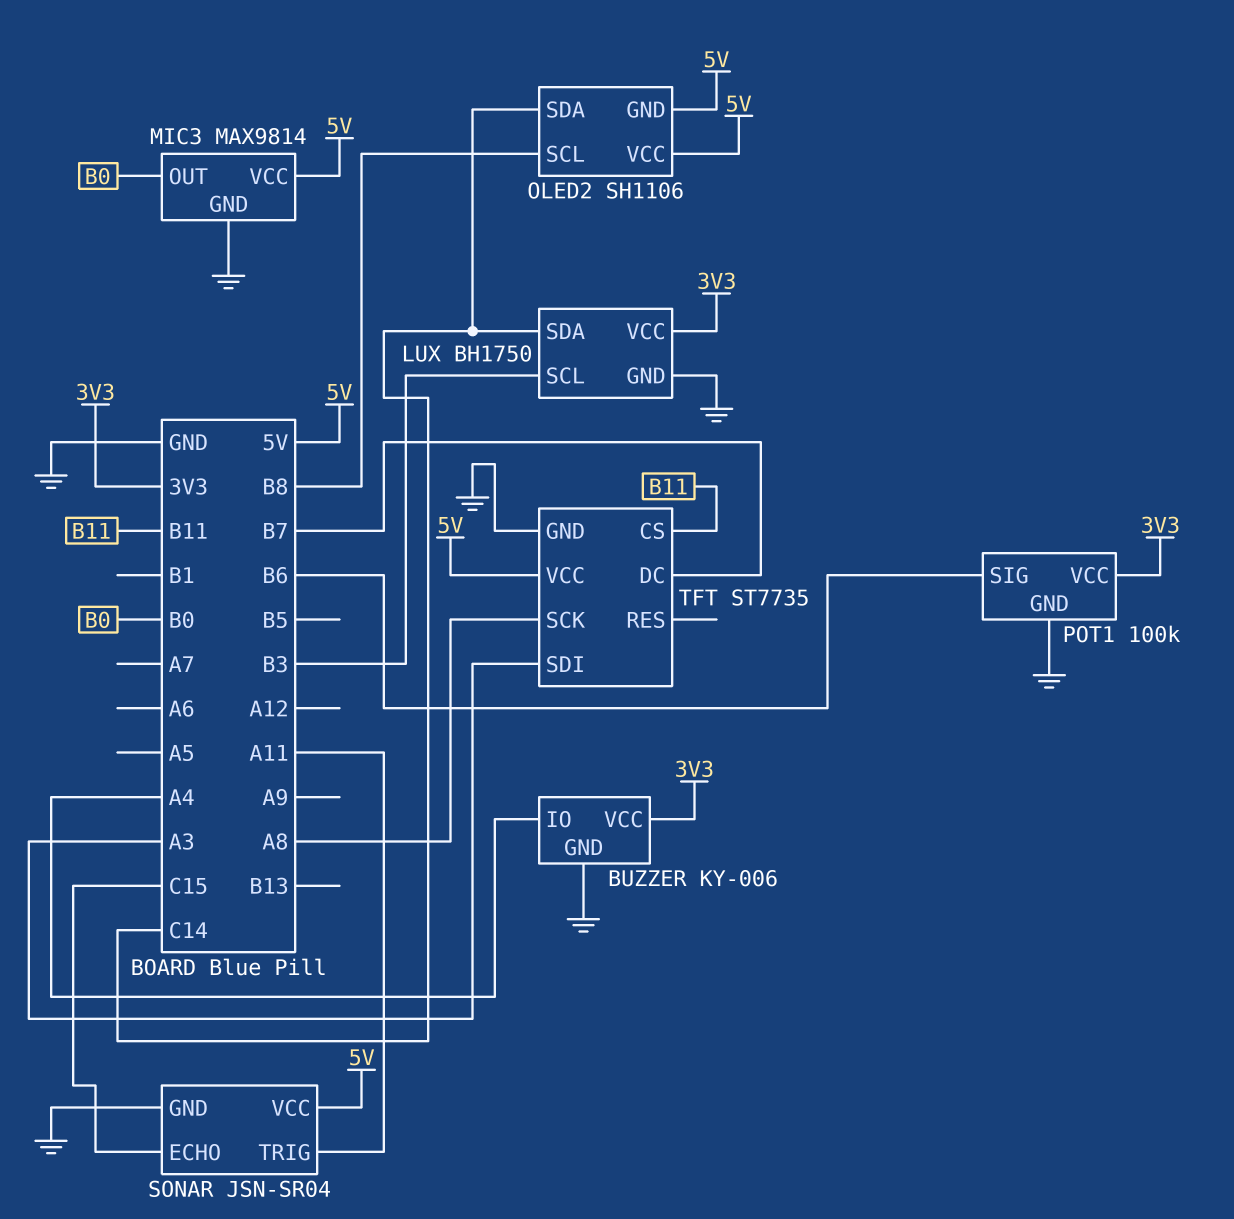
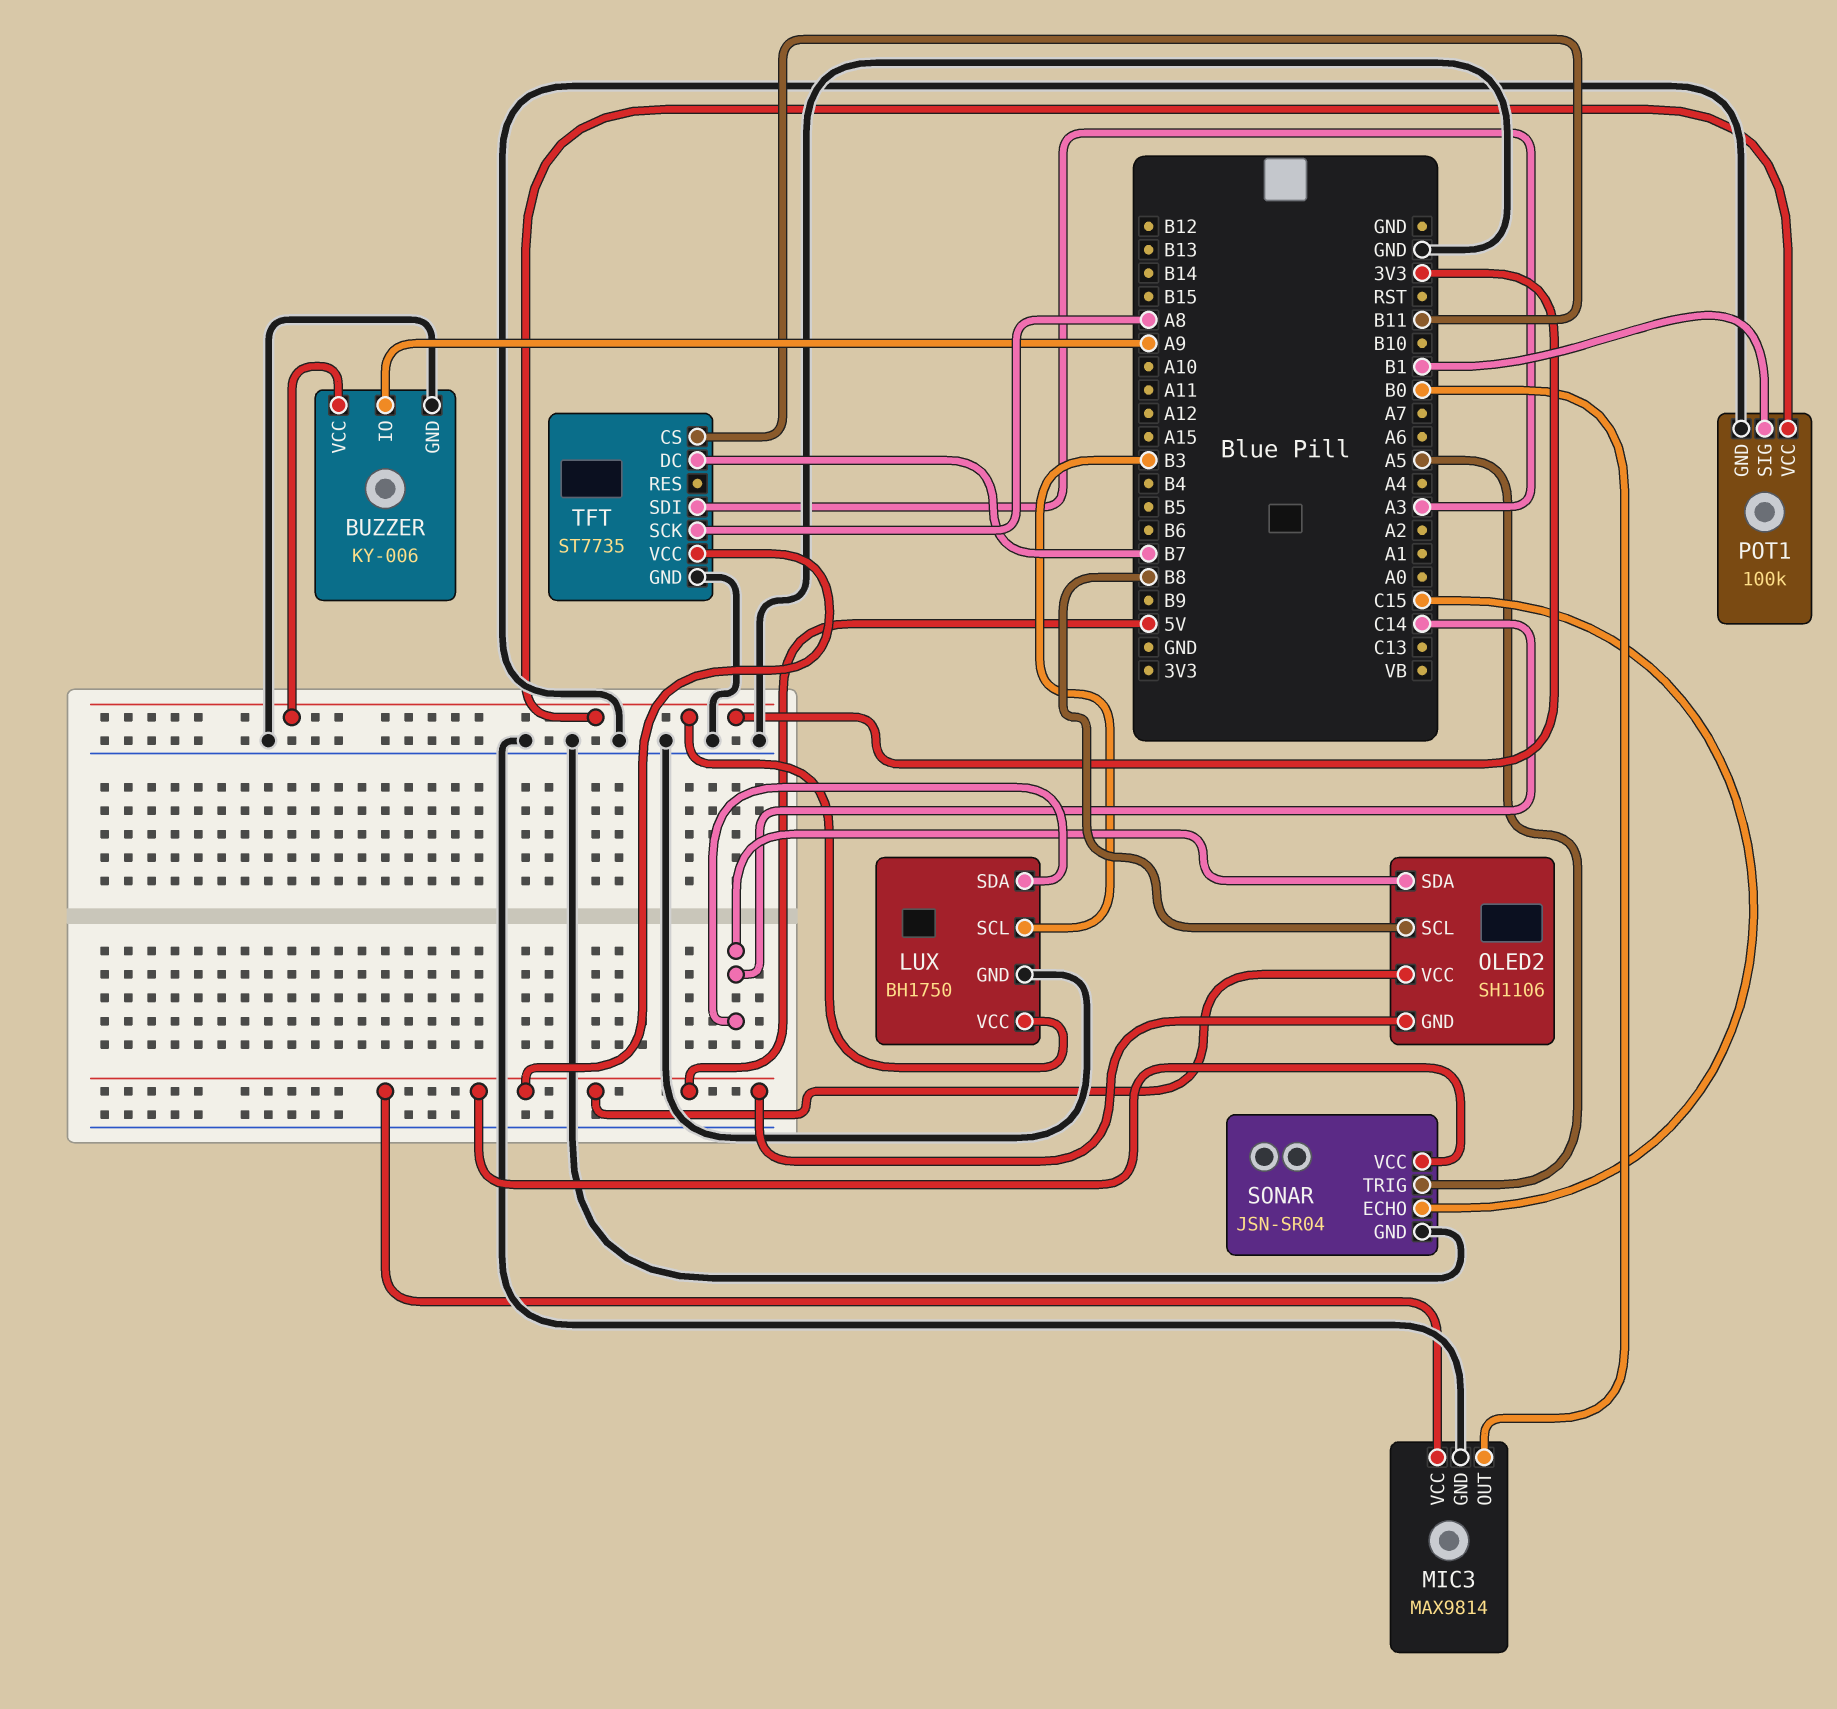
BUZZER pin IO: A4 -> A9
POT1 pin SIG: B6 -> B1
SONAR pin TRIG: A11 -> A5

